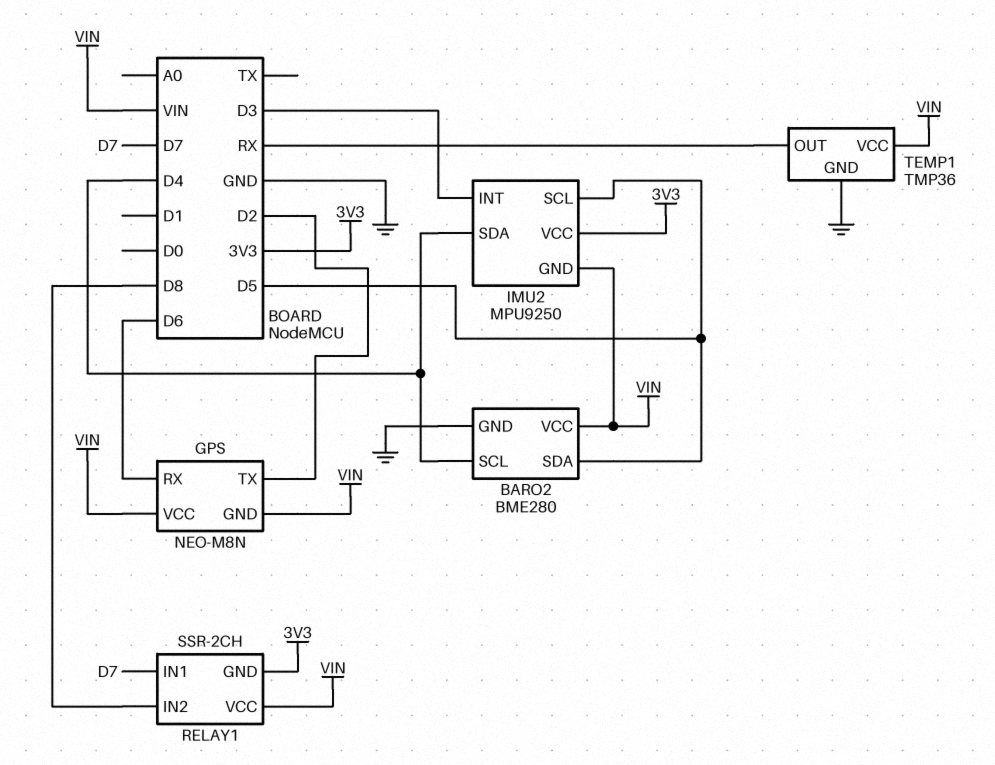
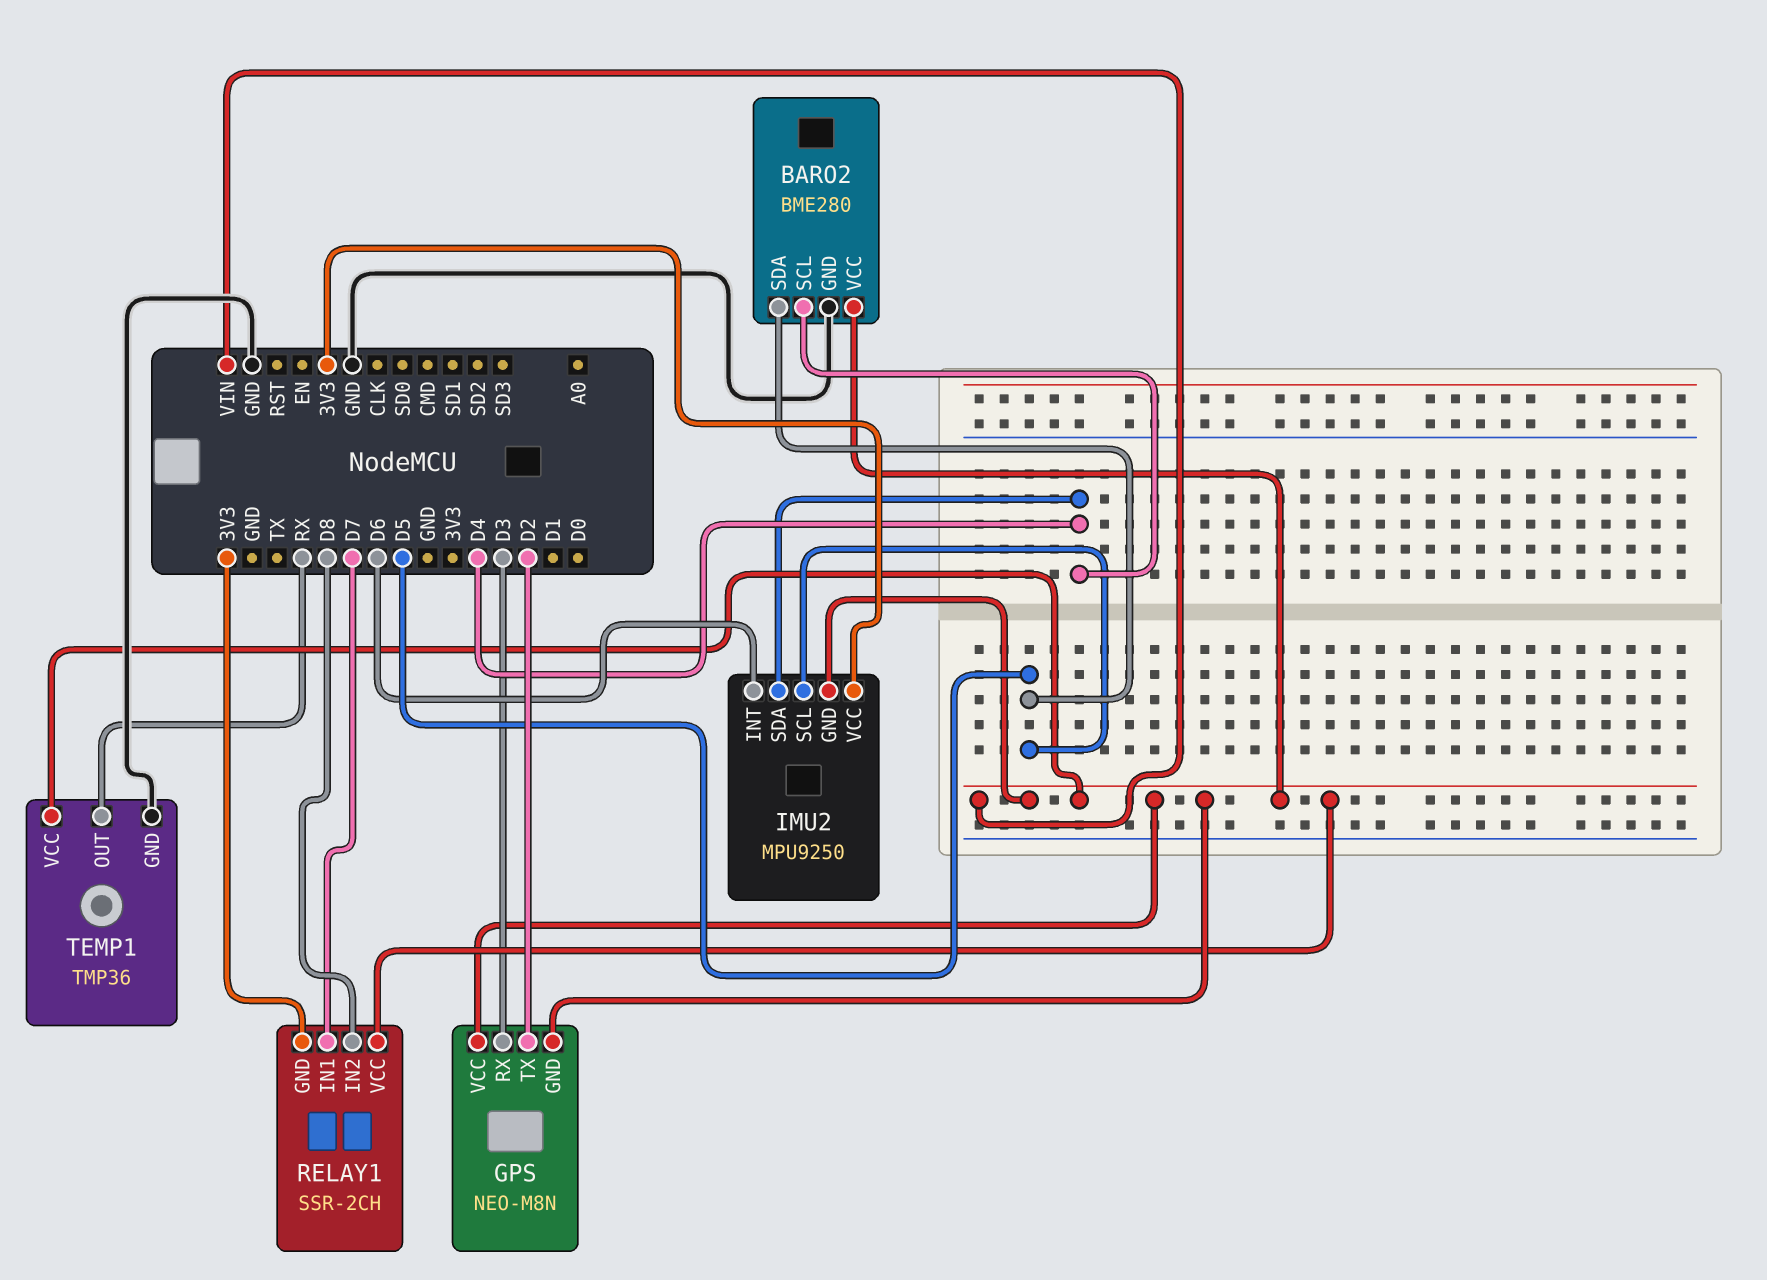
GPS pin RX: D6 -> D3
IMU2 pin INT: D3 -> D6

